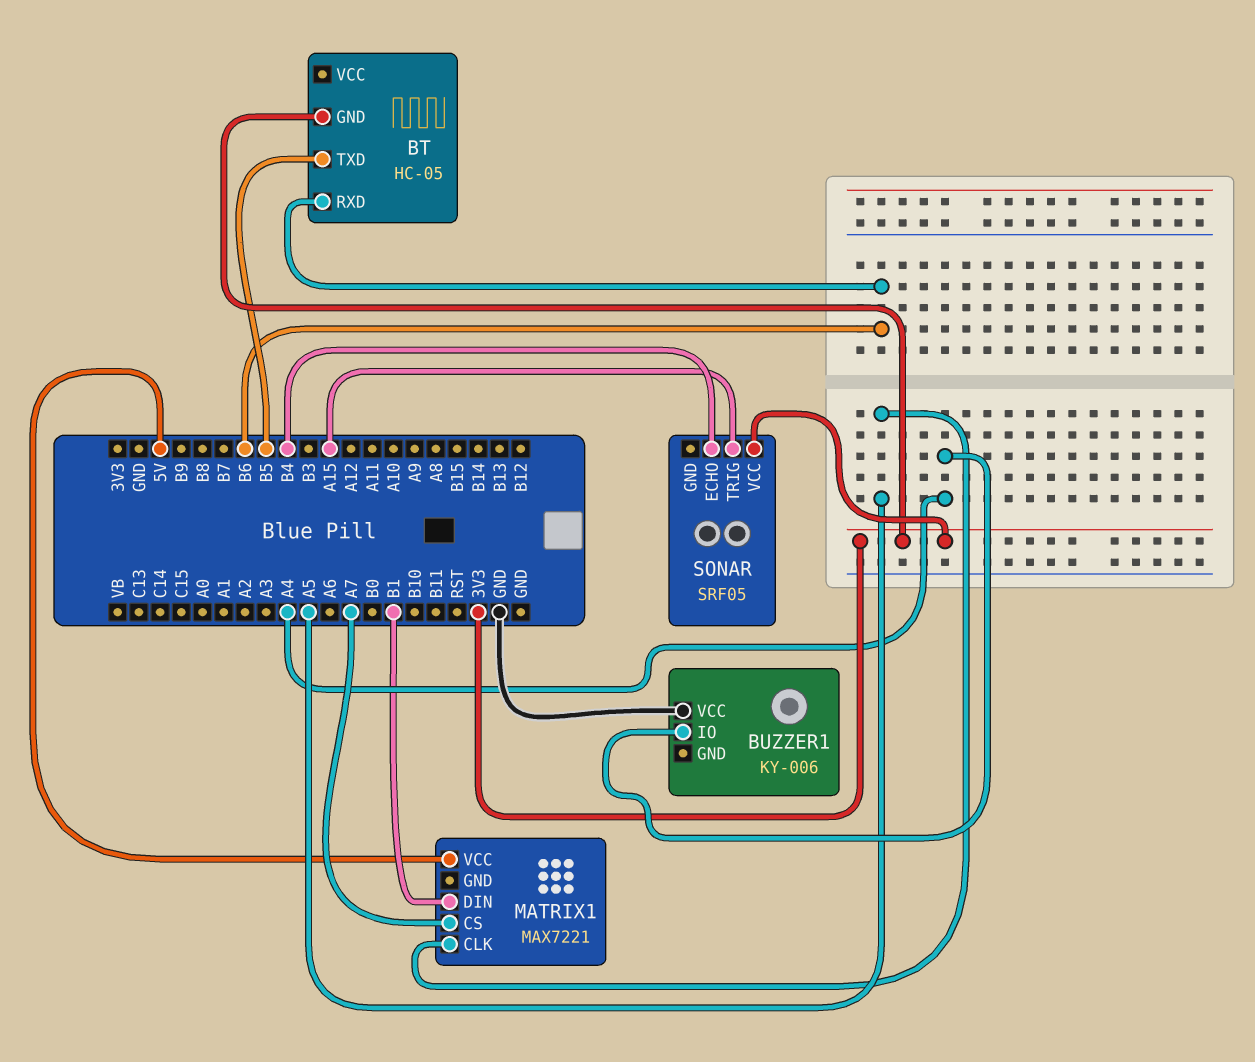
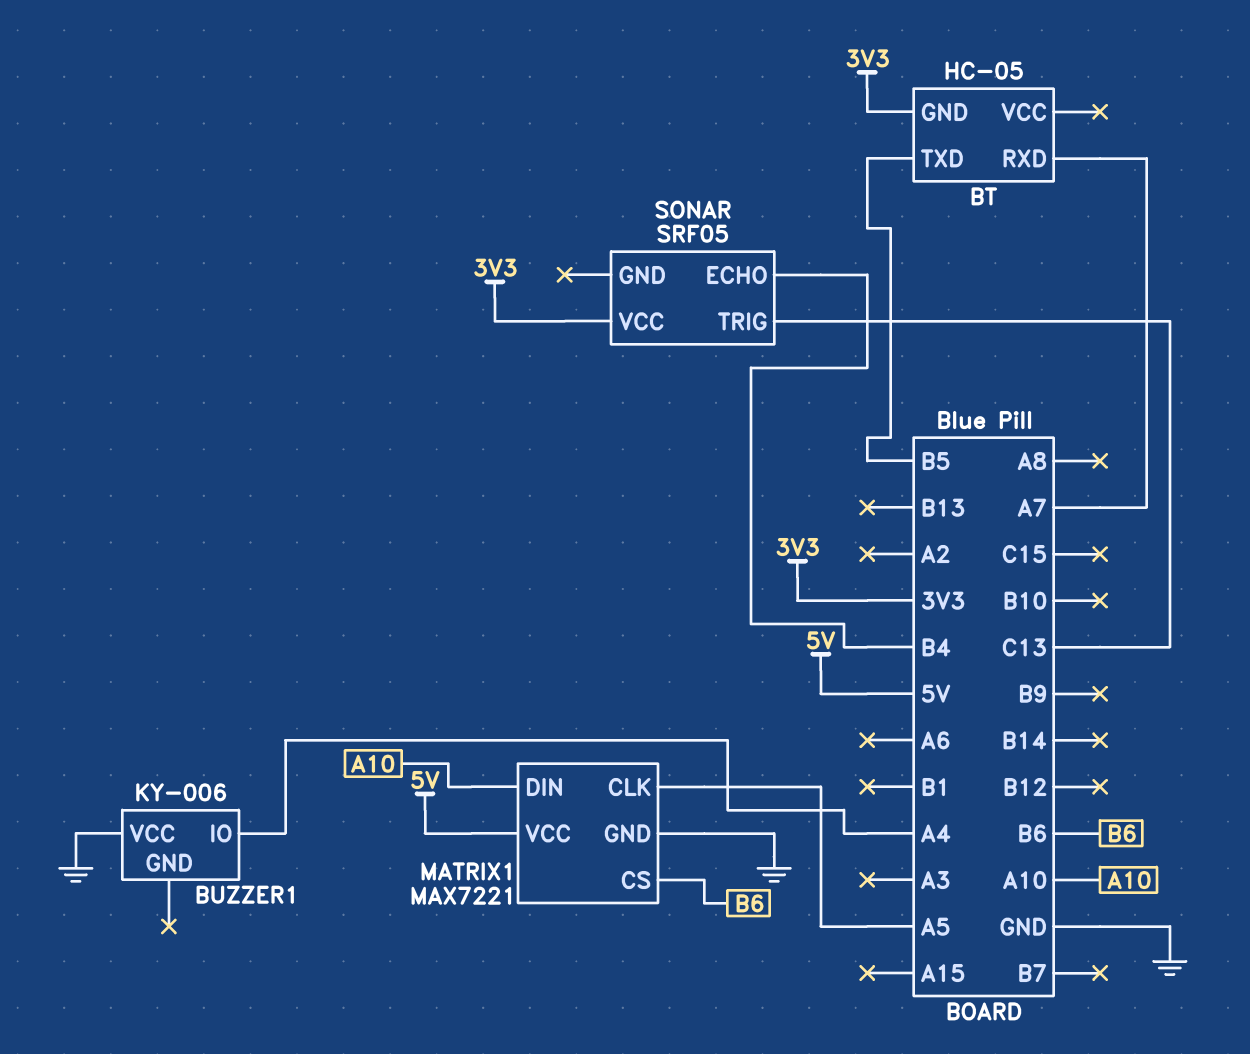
BT pin RXD: B6 -> A7
MATRIX1 pin CS: A7 -> B6
MATRIX1 pin DIN: B1 -> A10
MATRIX1 pin GND: none -> GND
SONAR pin TRIG: A15 -> C13

